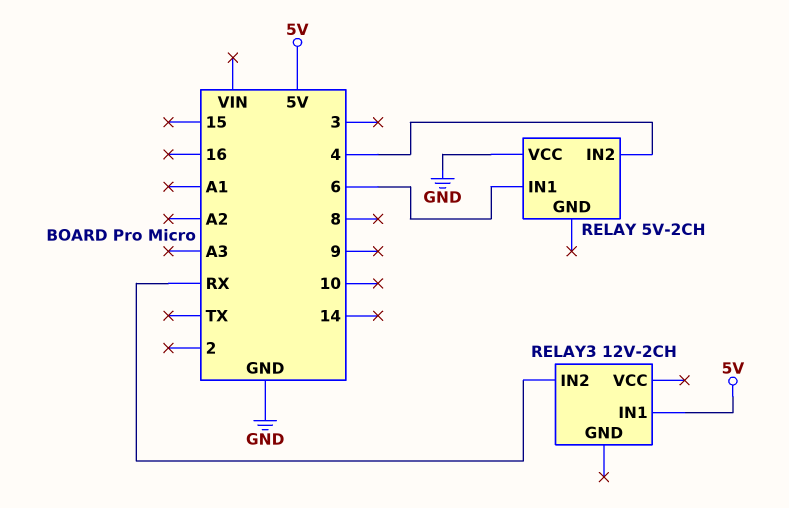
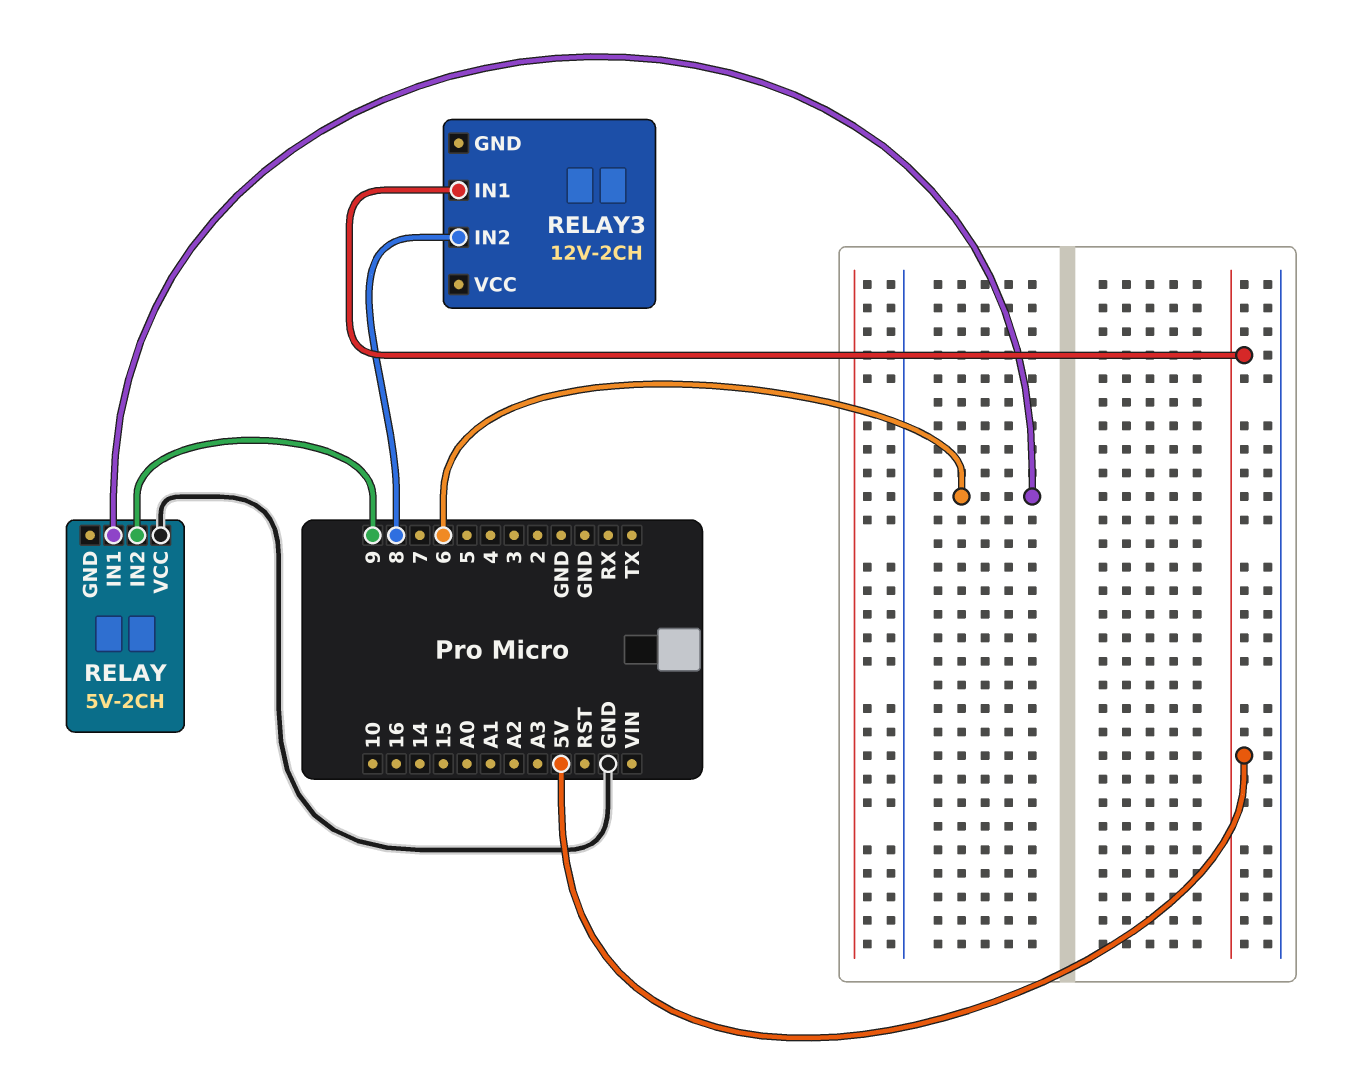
RELAY pin IN2: 4 -> 9
RELAY3 pin IN2: RX -> 8

